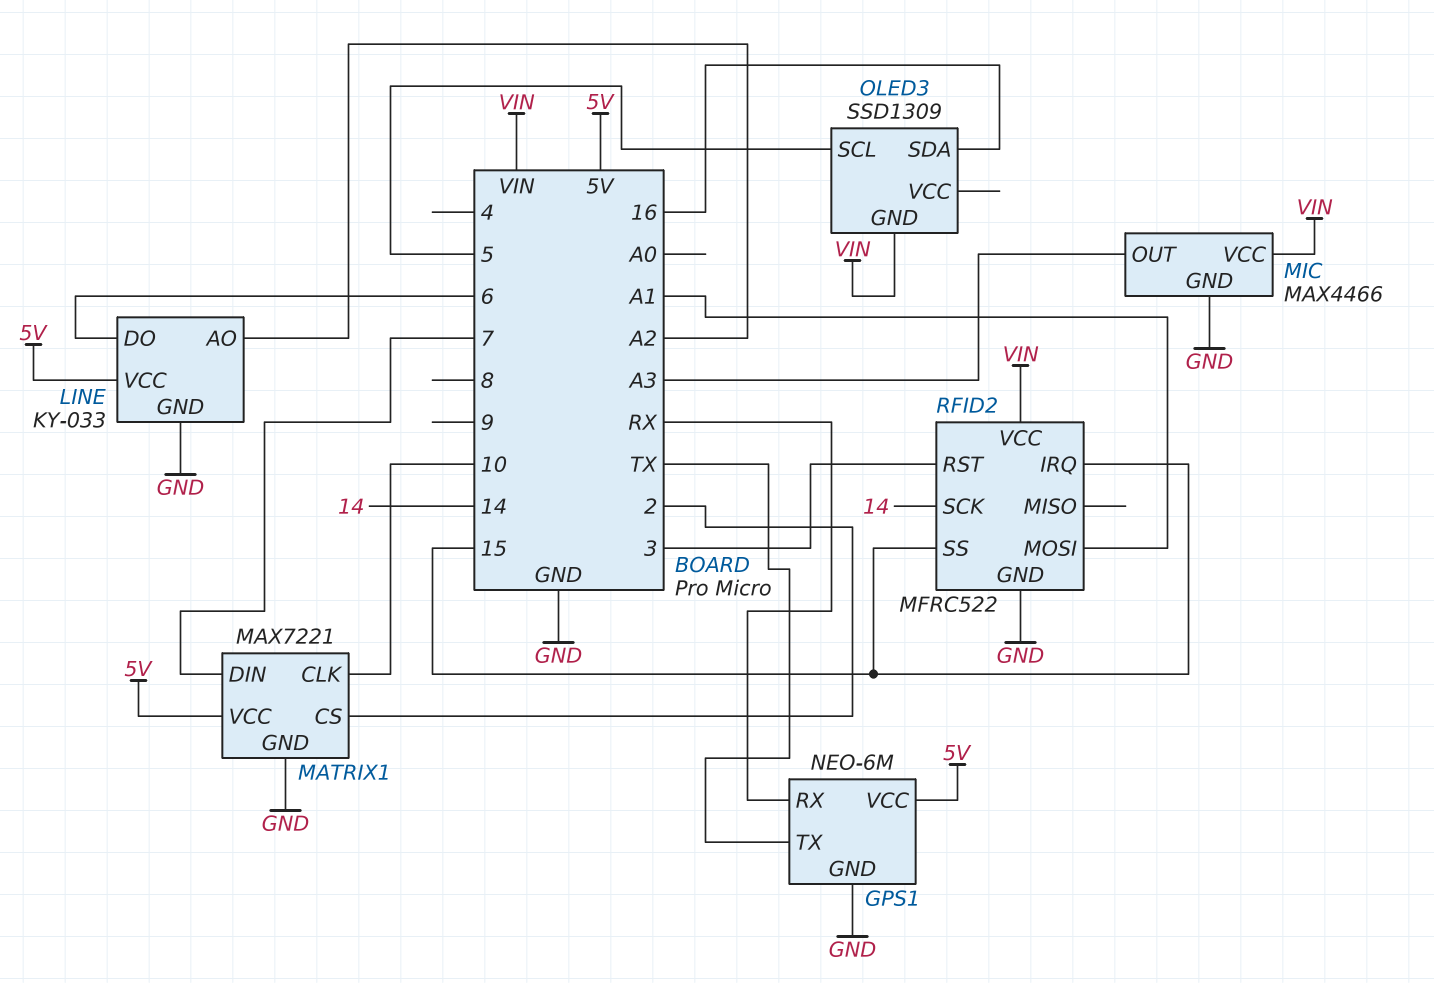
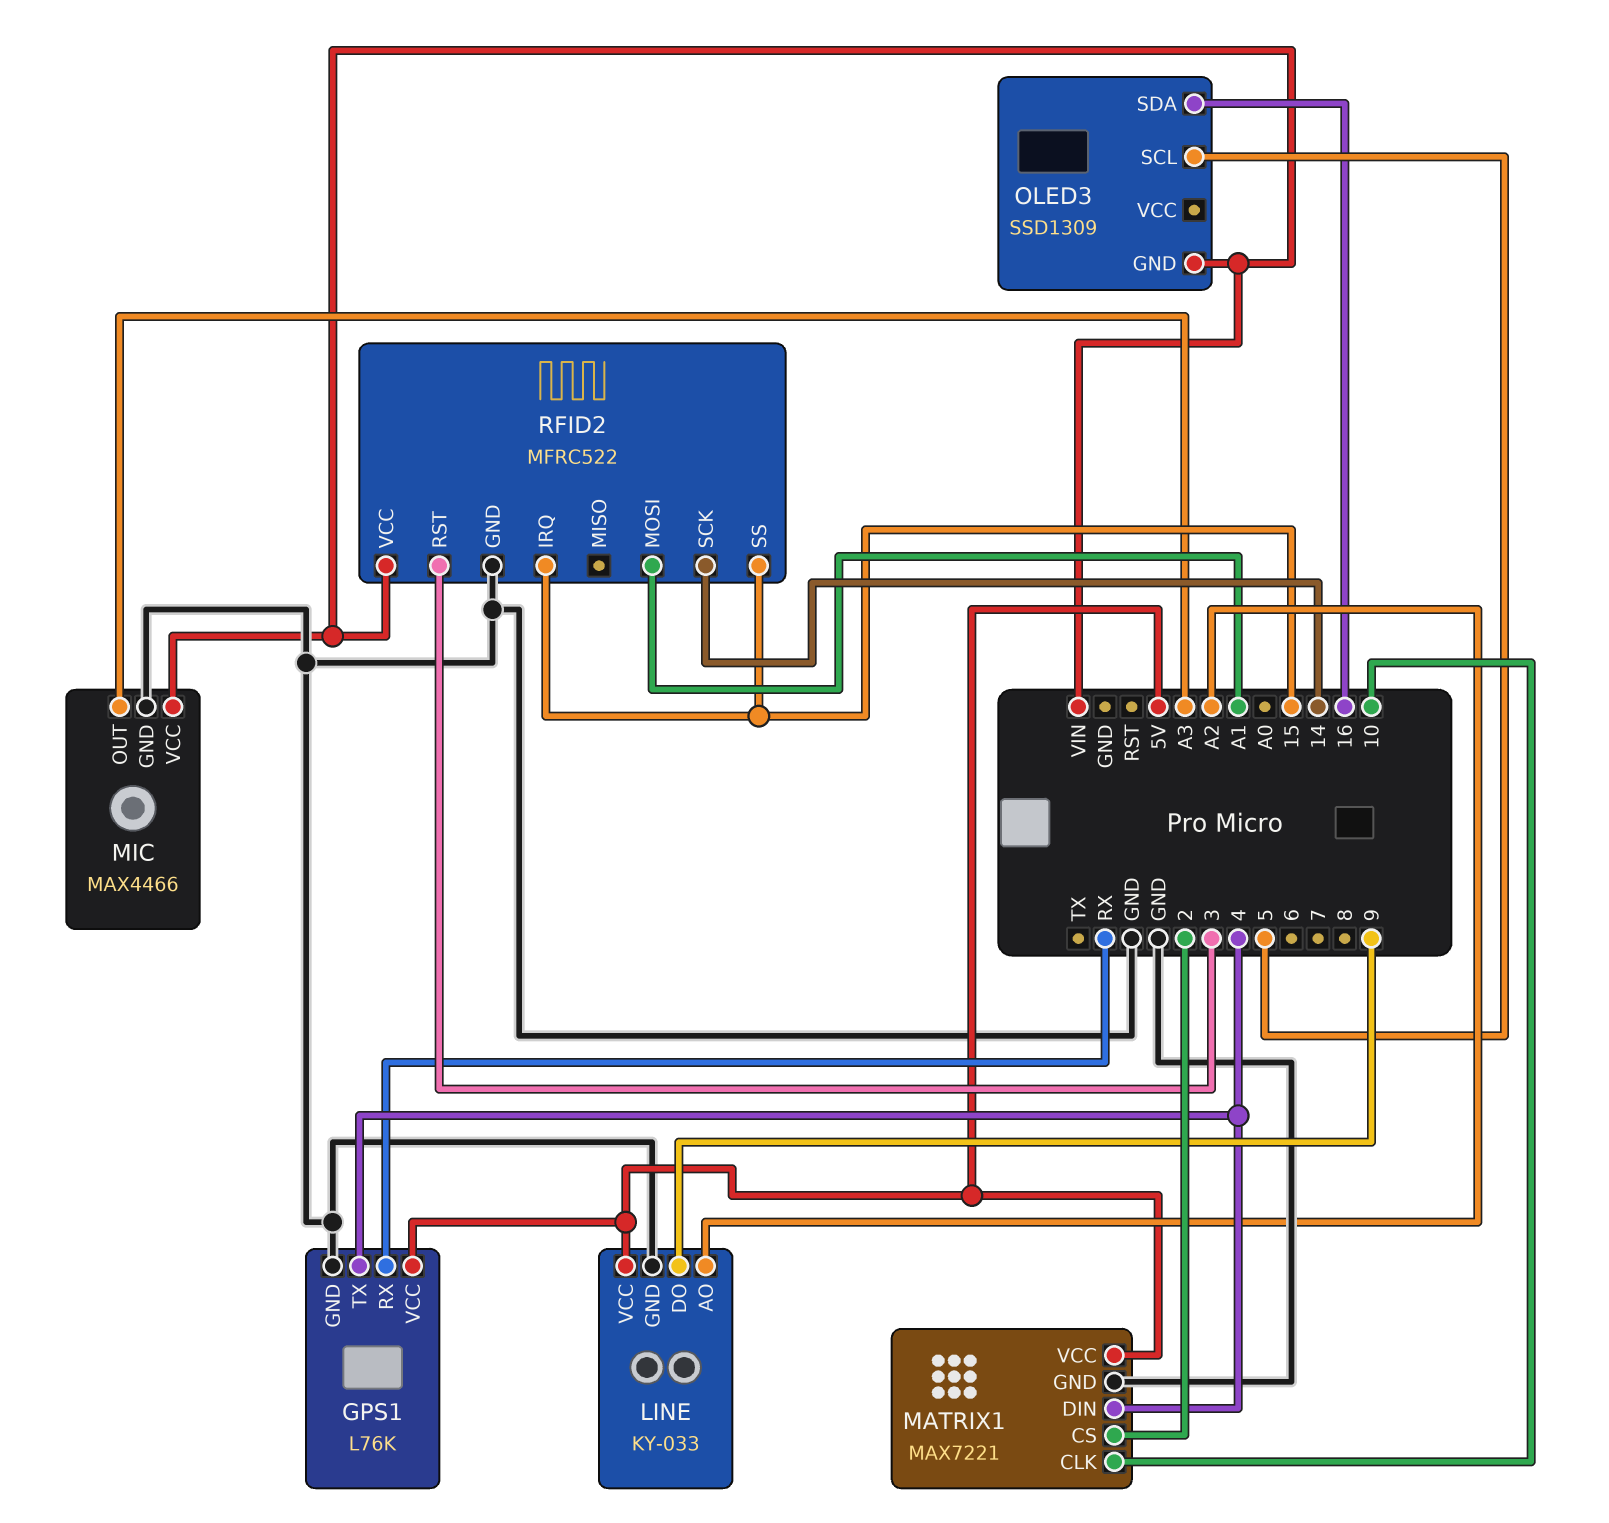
GPS1: NEO-6M -> L76K
GPS1 pin TX: TX -> 4
LINE pin DO: 6 -> 9
MATRIX1 pin DIN: 7 -> 4

